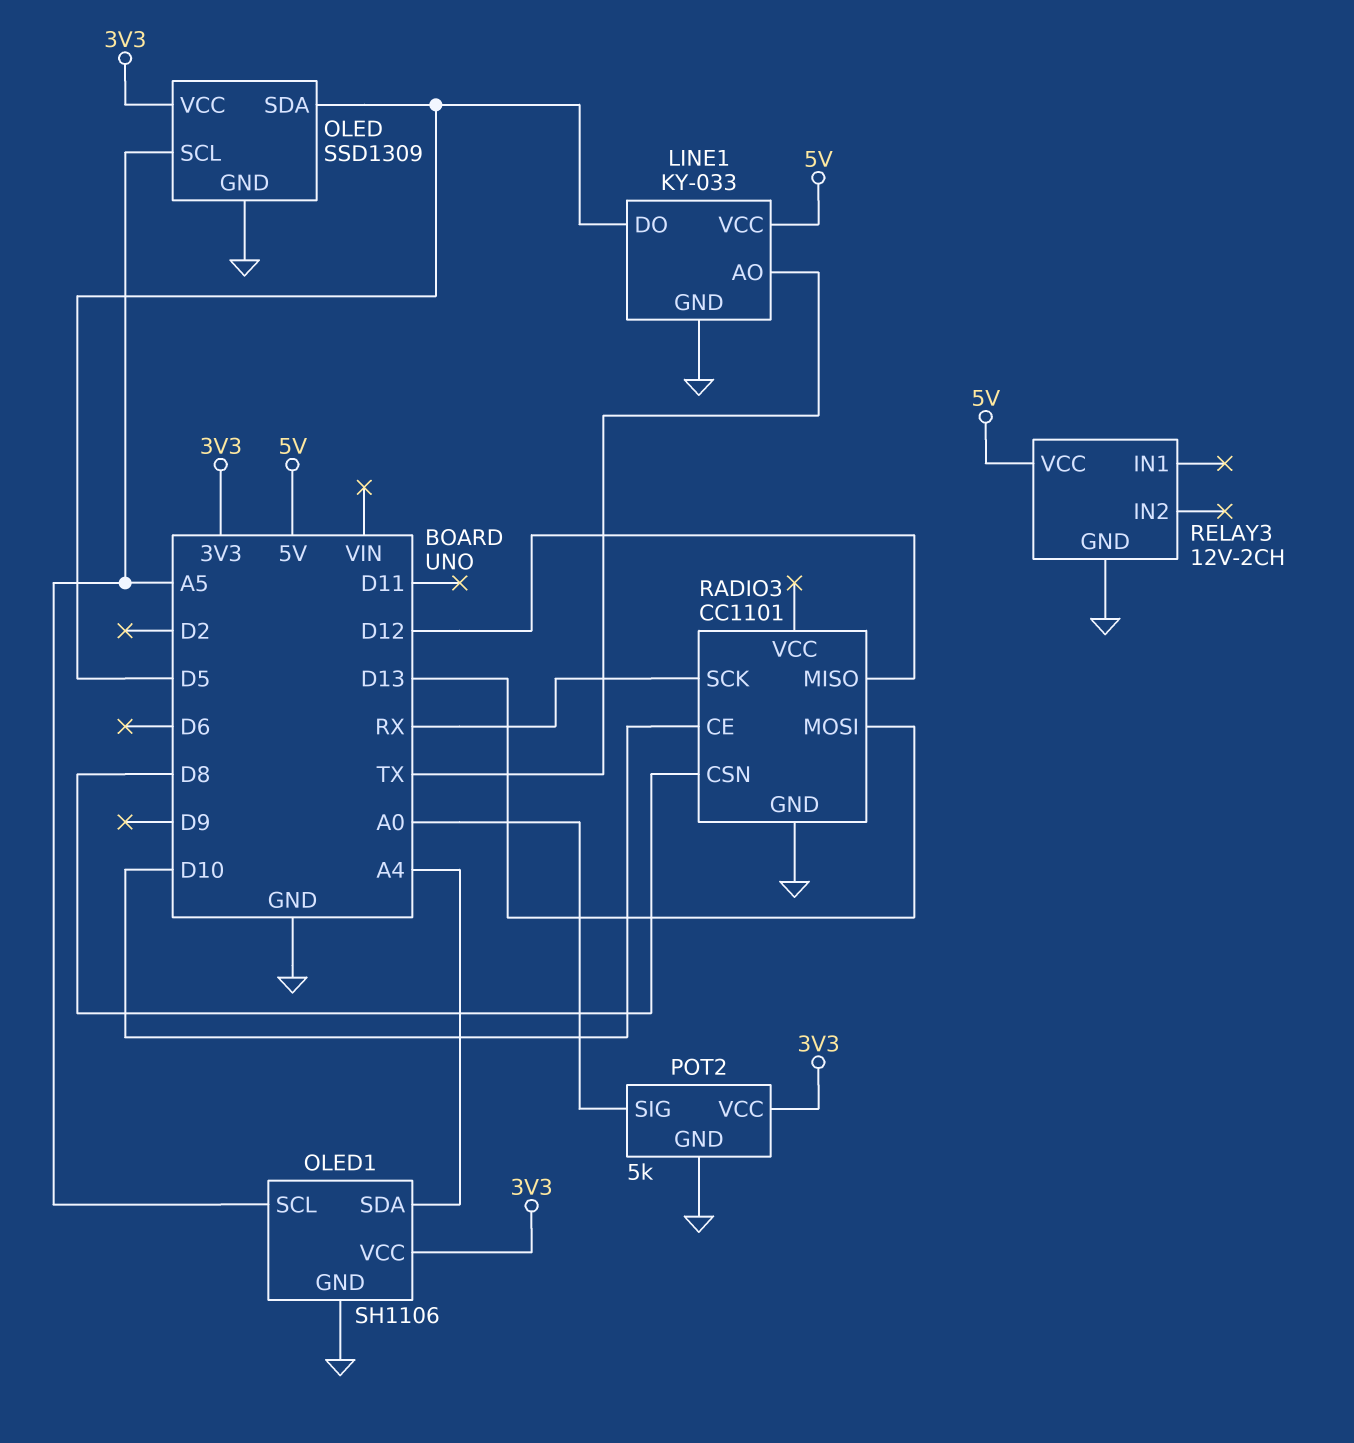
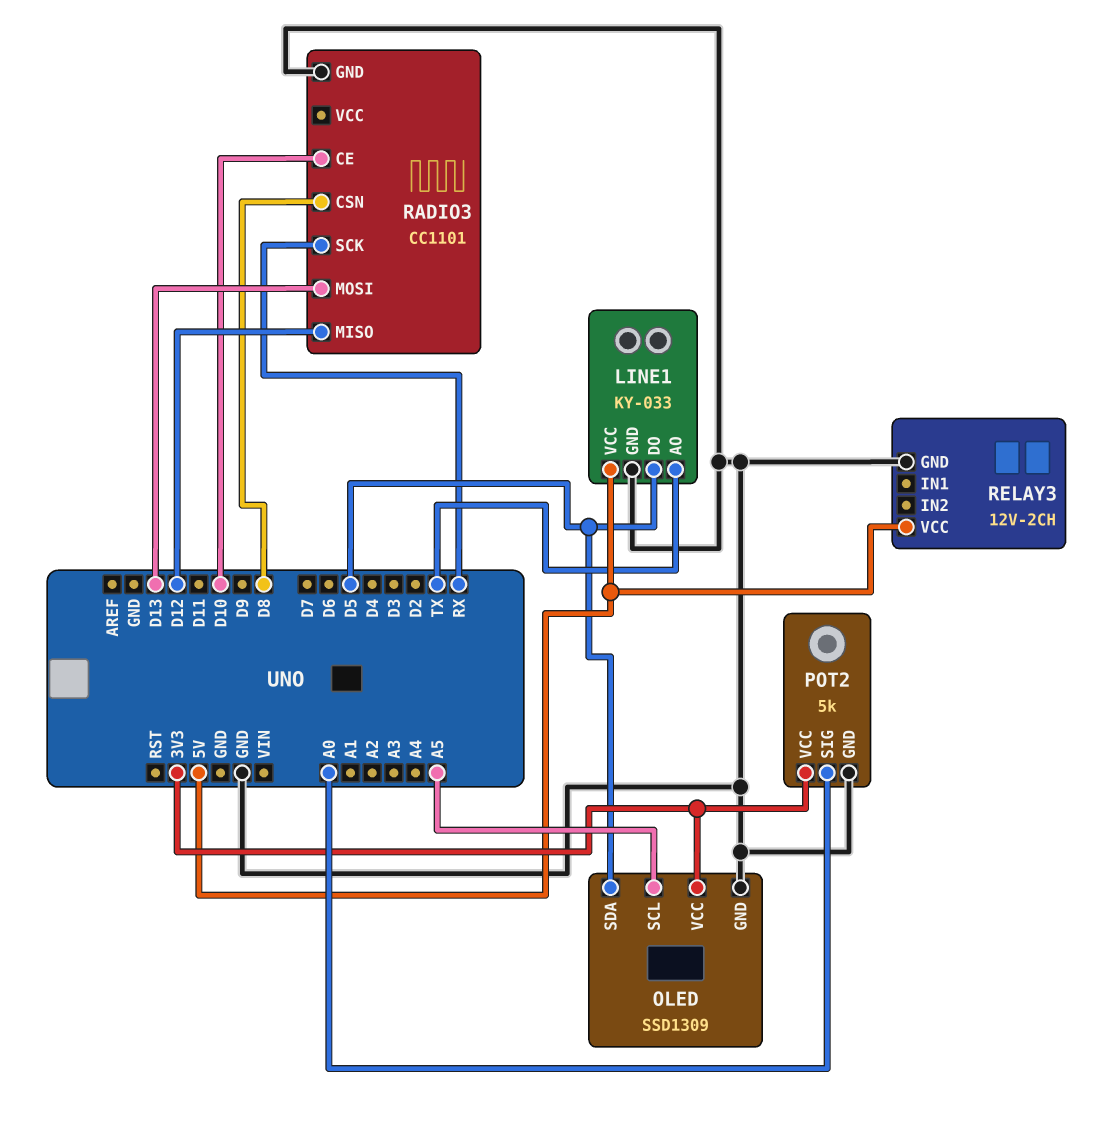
OLED1: SH1106 -> none
OLED1 pin GND: GND -> none
OLED1 pin SCL: A5 -> none
OLED1 pin SDA: A4 -> none
OLED1 pin VCC: 3V3 -> none

